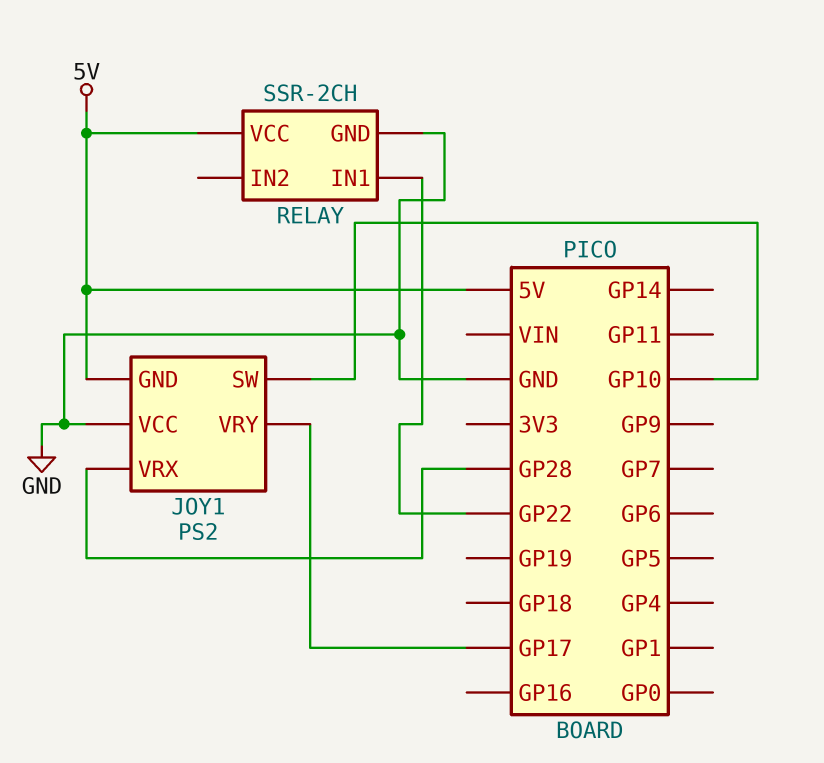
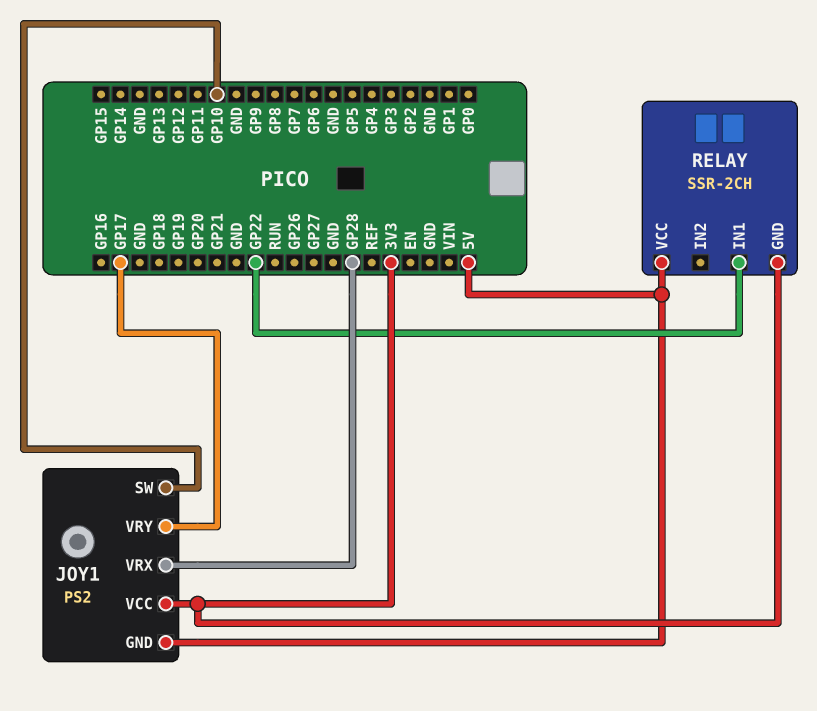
JOY1 pin VCC: GND -> 3V3
RELAY pin GND: GND -> 3V3

